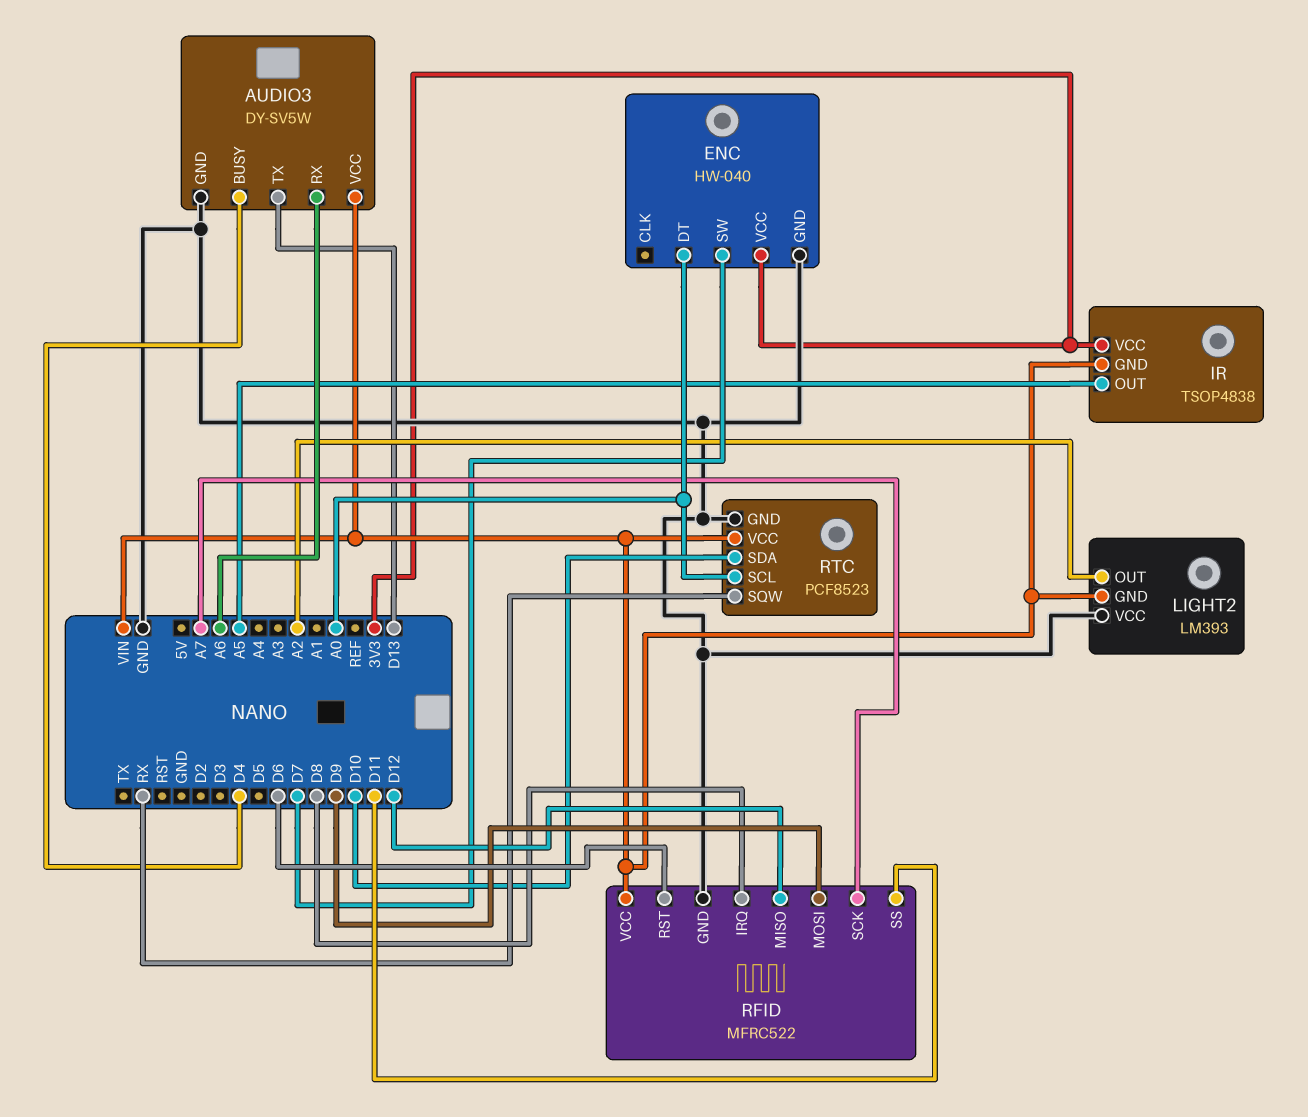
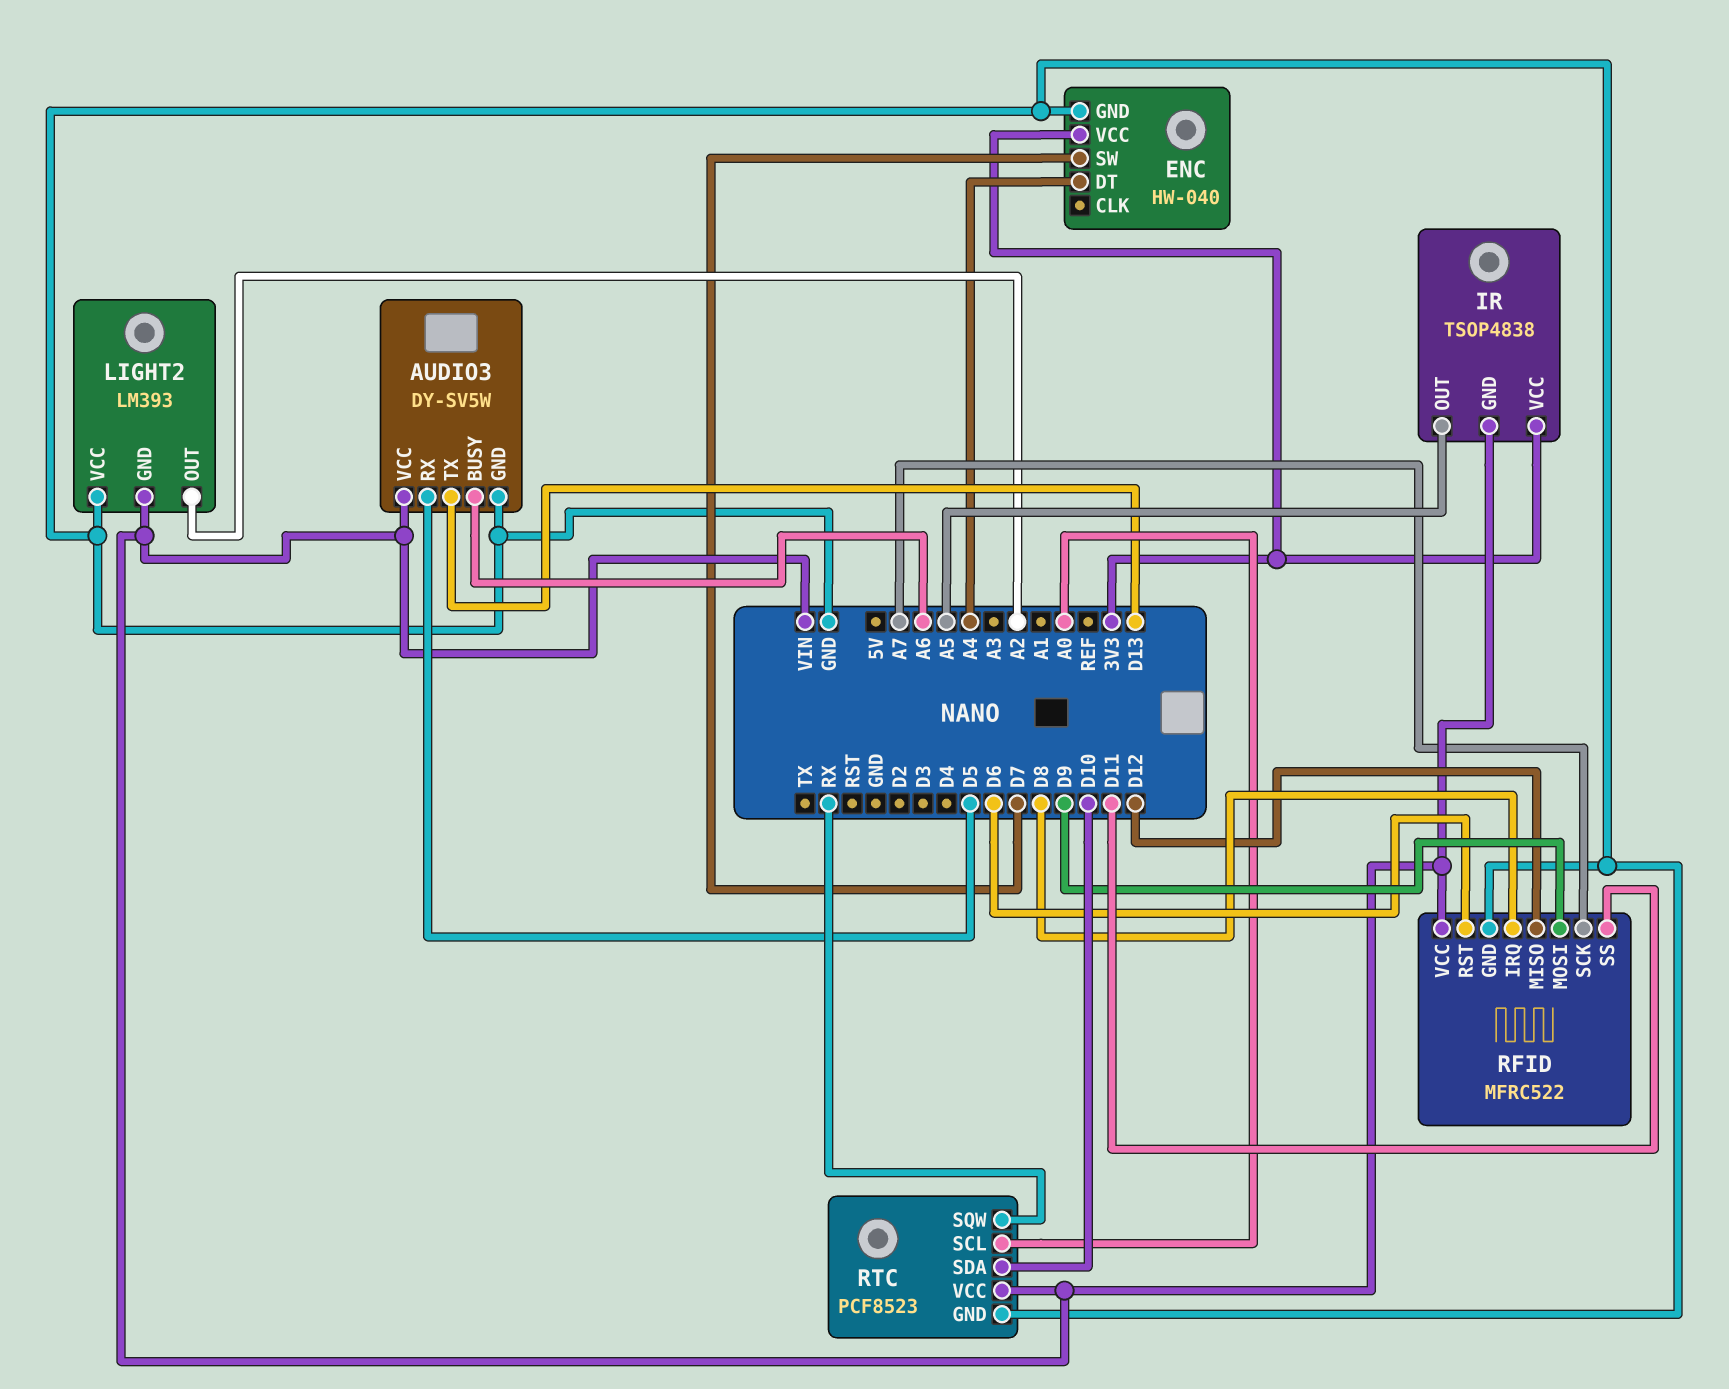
AUDIO3 pin BUSY: D4 -> A6
AUDIO3 pin RX: A6 -> D5
ENC pin DT: A0 -> A4

